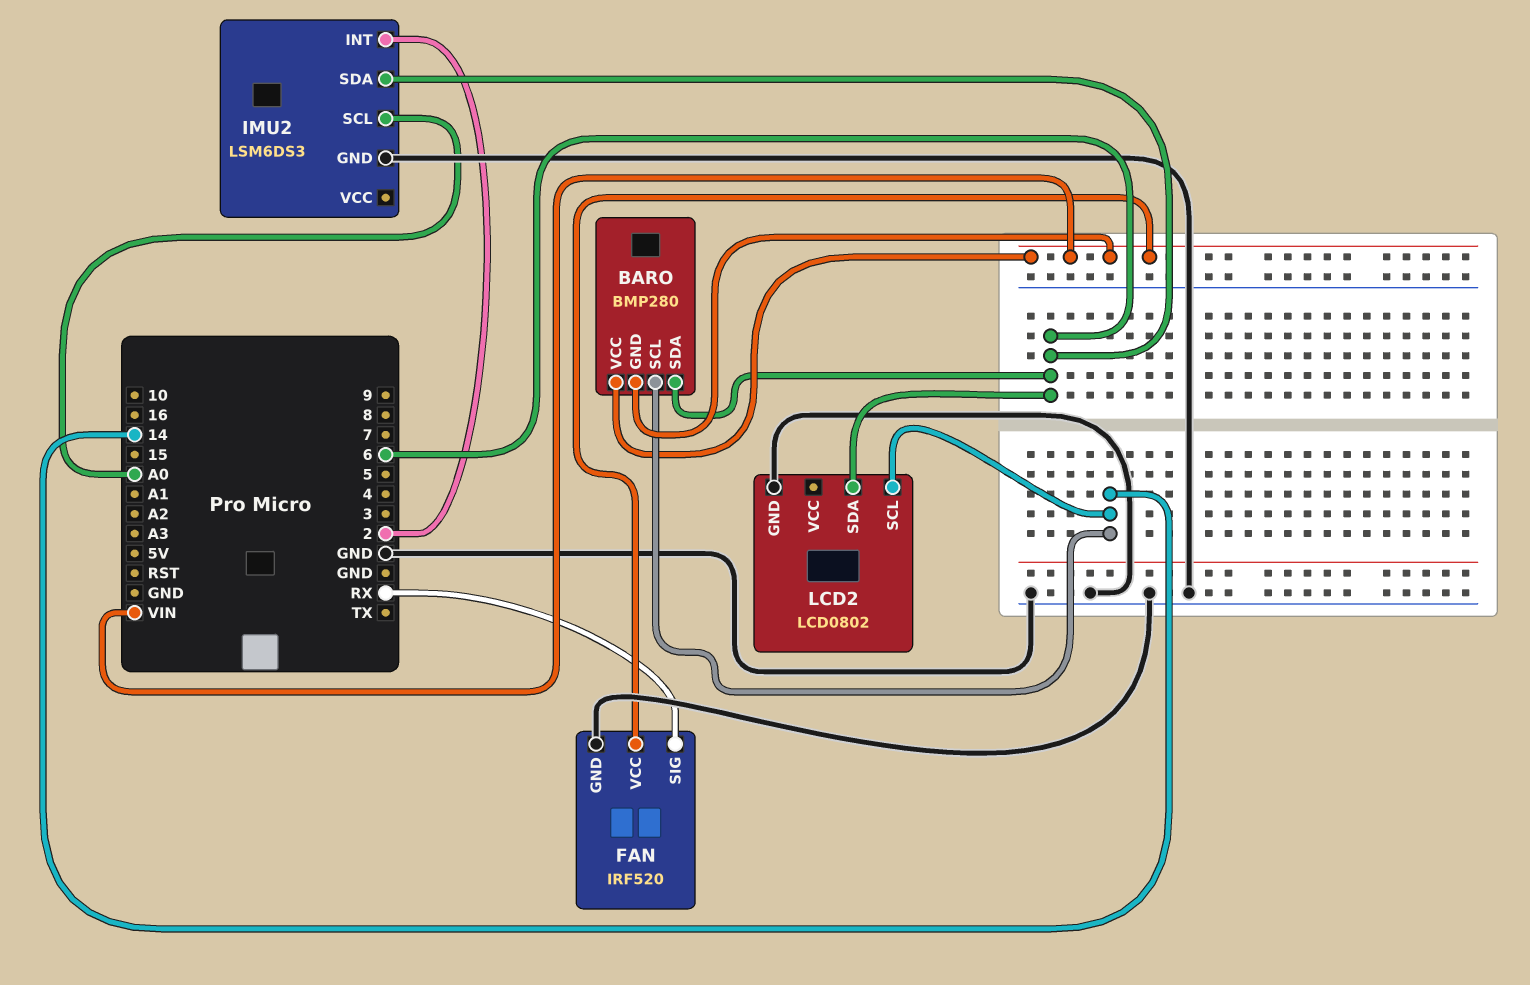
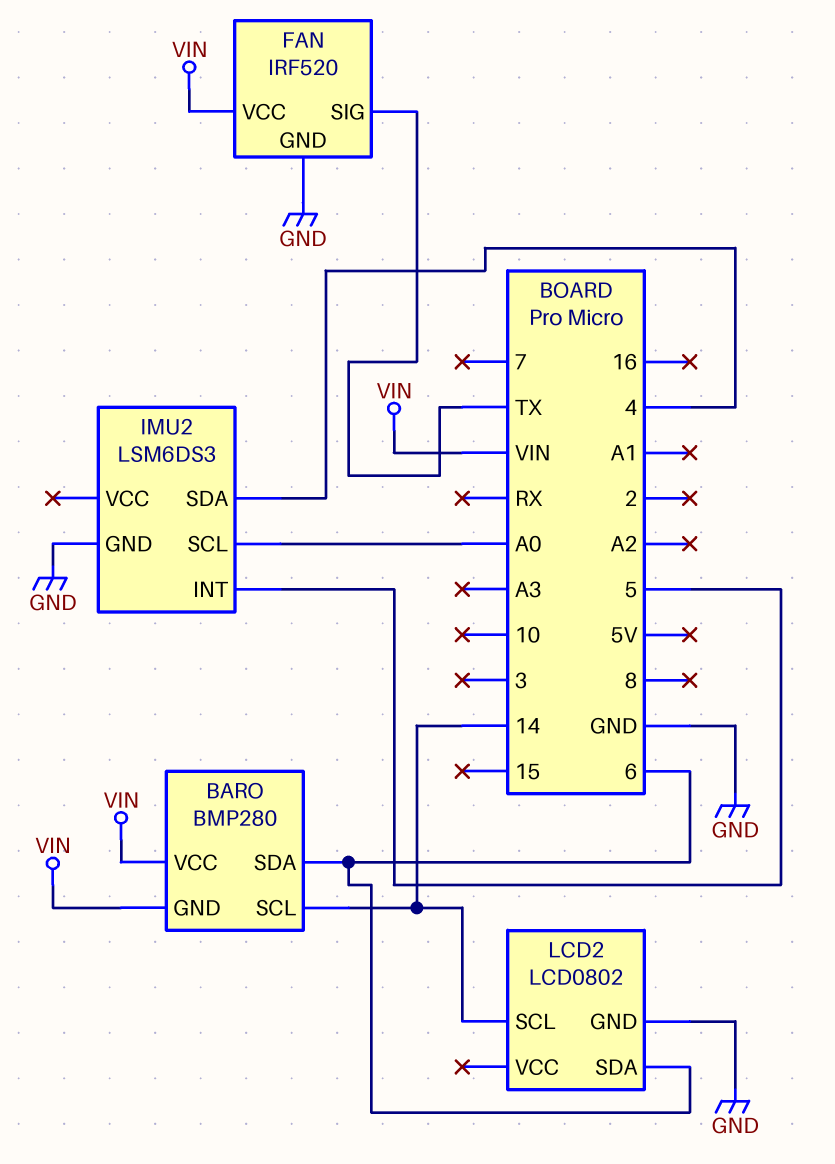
FAN pin SIG: RX -> TX
IMU2 pin INT: 2 -> 5
IMU2 pin SDA: 6 -> 4

